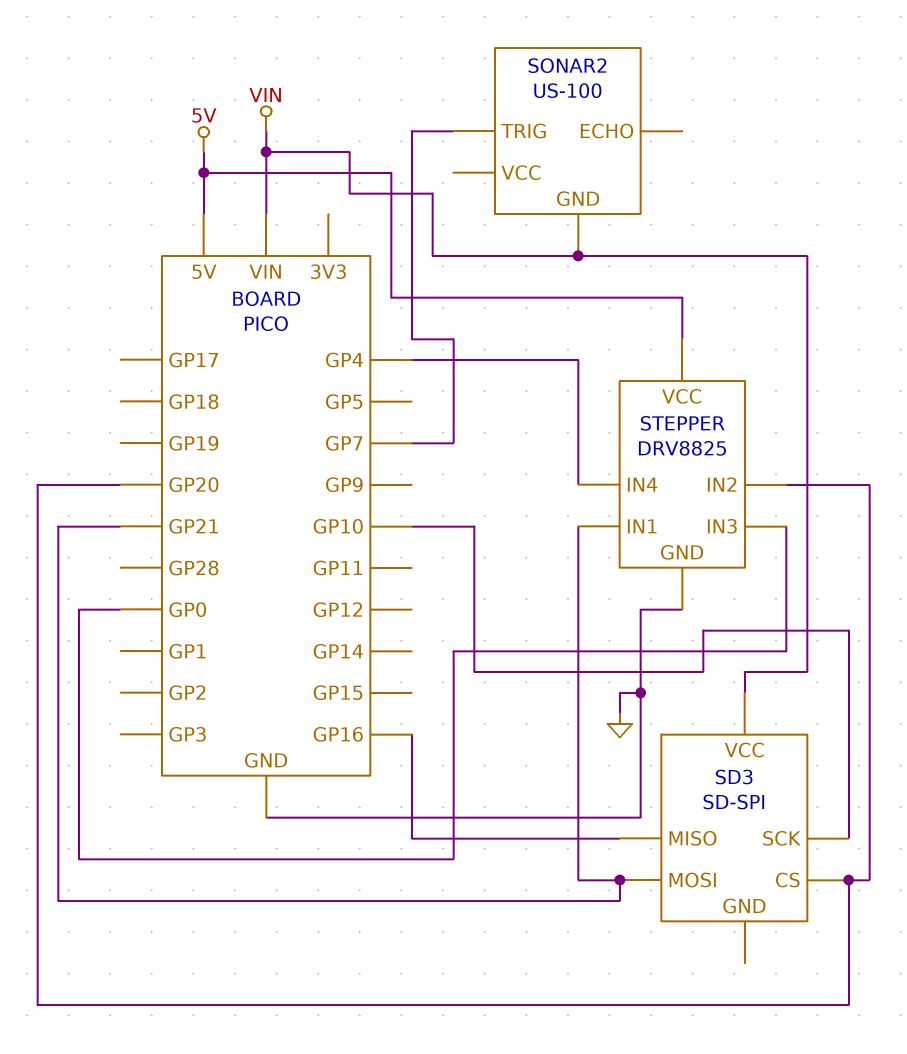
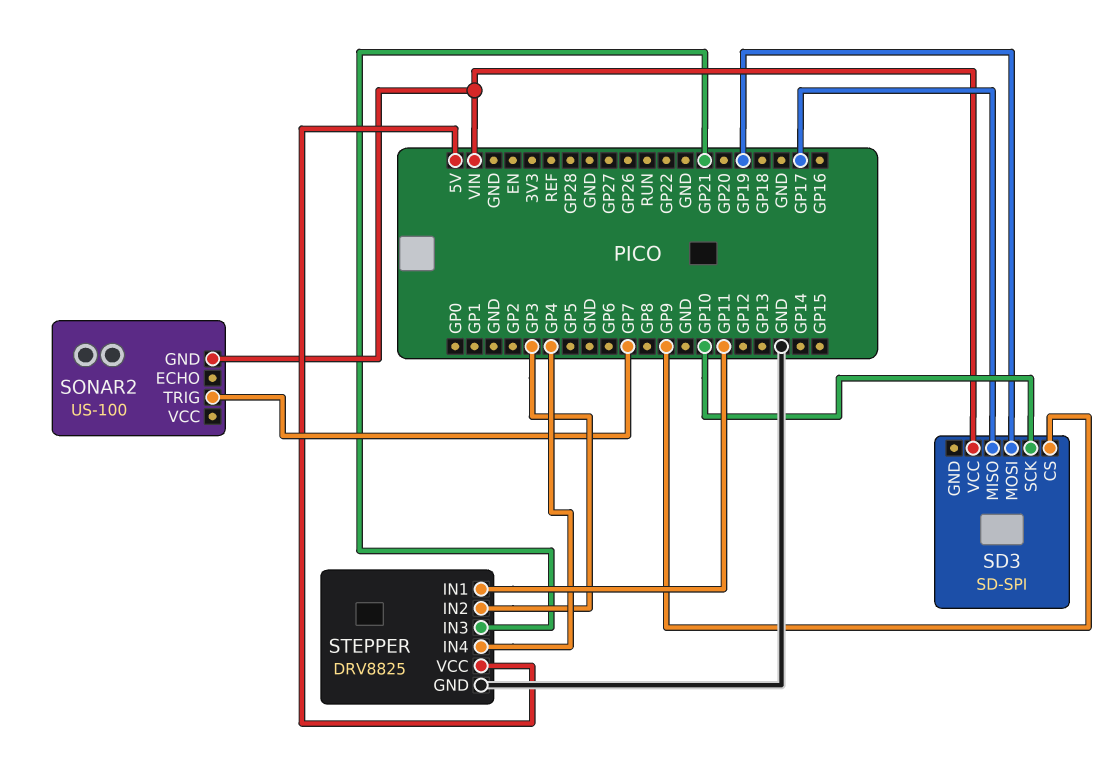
SD3 pin CS: GP20 -> GP9
SD3 pin MISO: GP16 -> GP17
SD3 pin MOSI: GP21 -> GP19
STEPPER pin IN1: GP21 -> GP11
STEPPER pin IN2: GP20 -> GP3
STEPPER pin IN3: GP0 -> GP21

